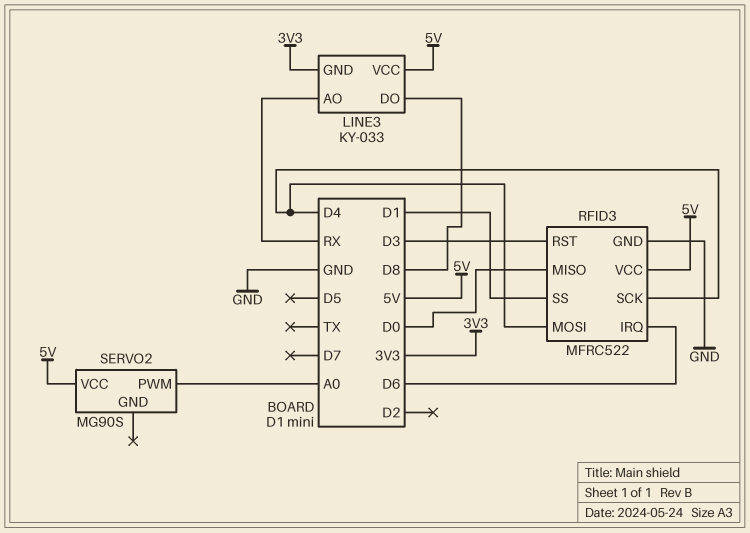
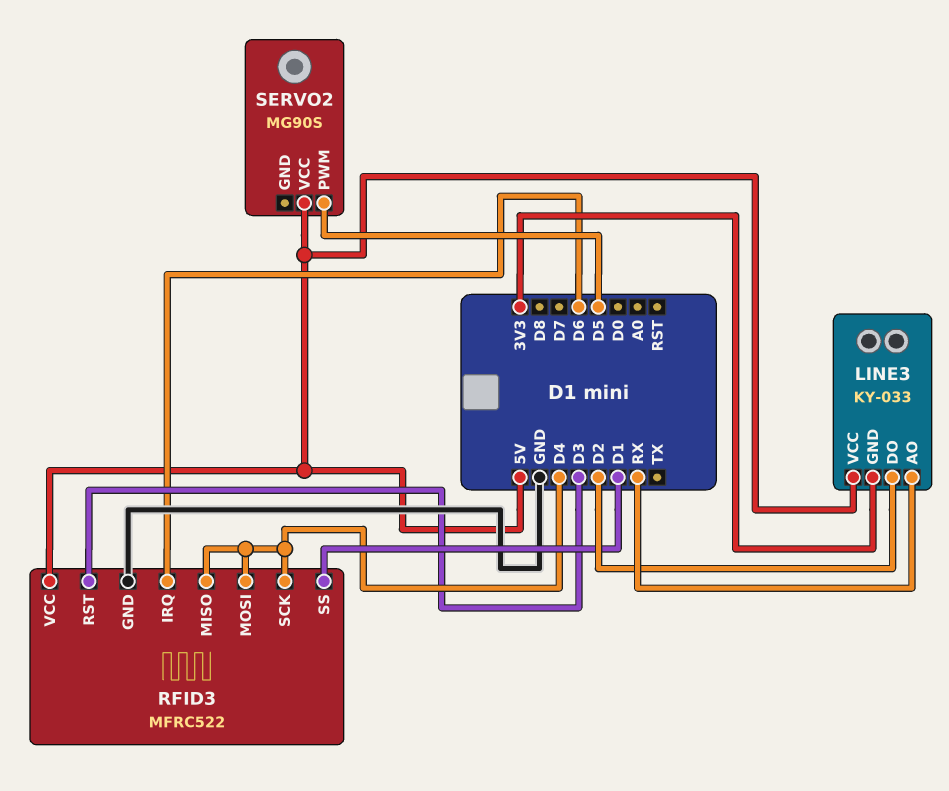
LINE3 pin DO: D8 -> D2
RFID3 pin MISO: D0 -> D4
SERVO2 pin PWM: A0 -> D5

